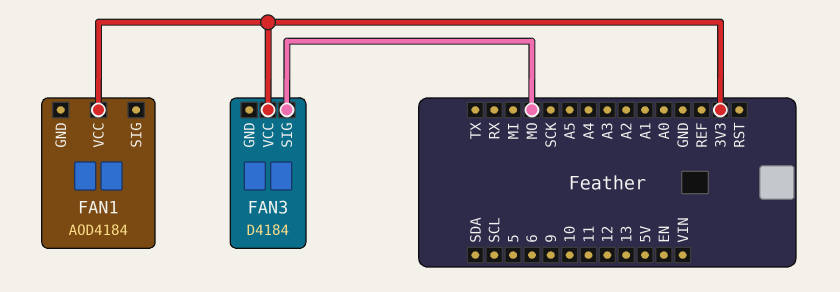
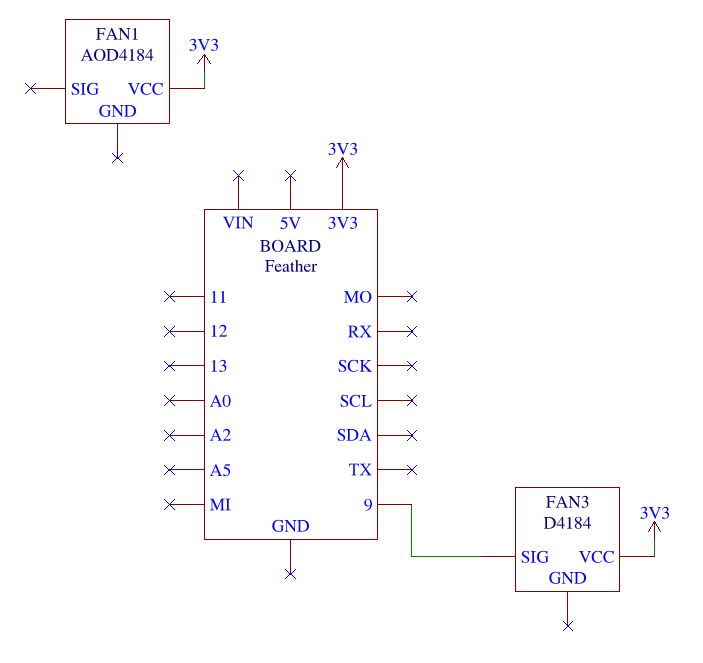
FAN3 pin SIG: MO -> 9

